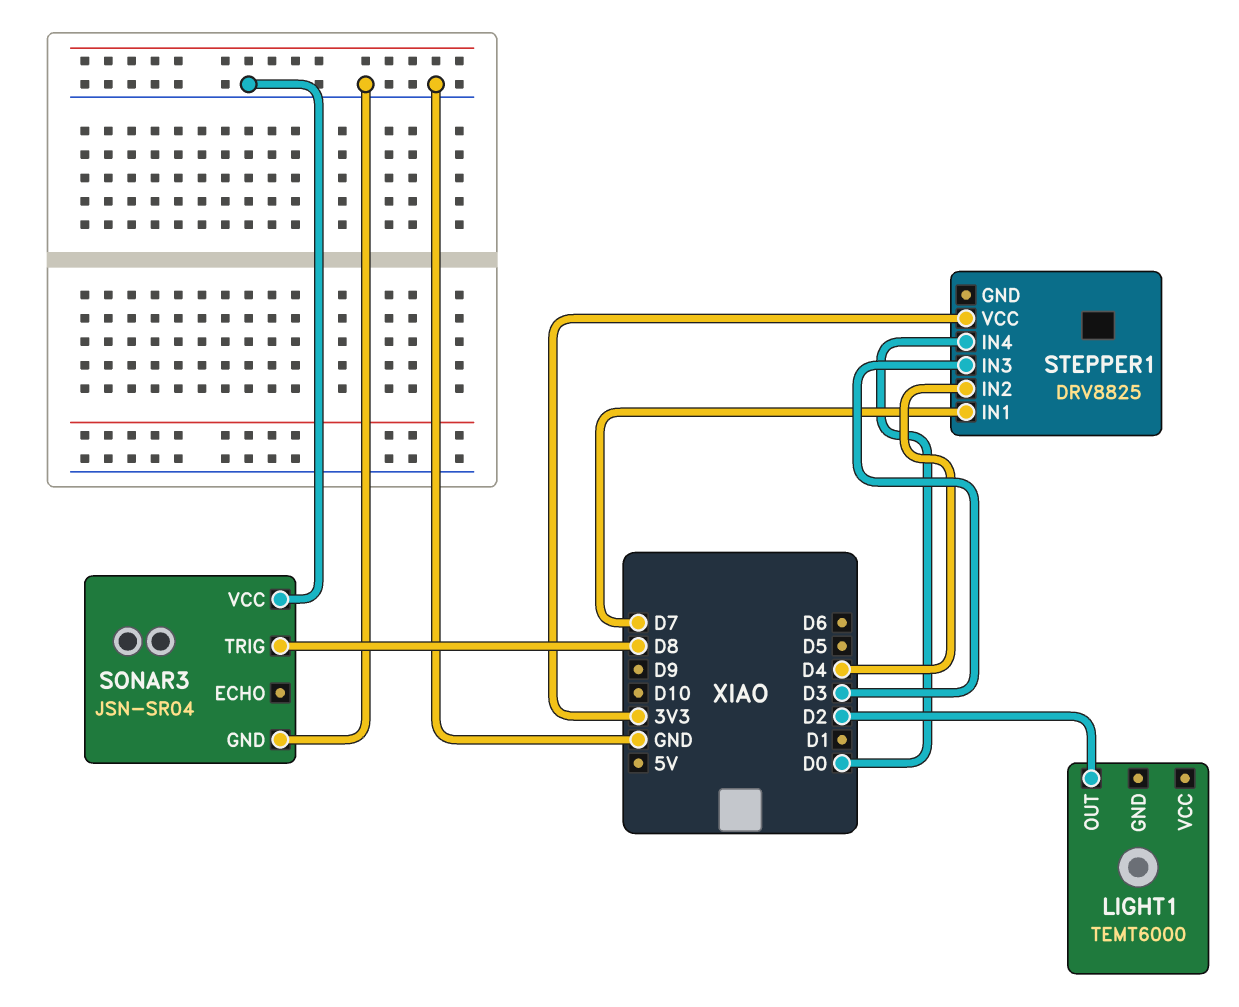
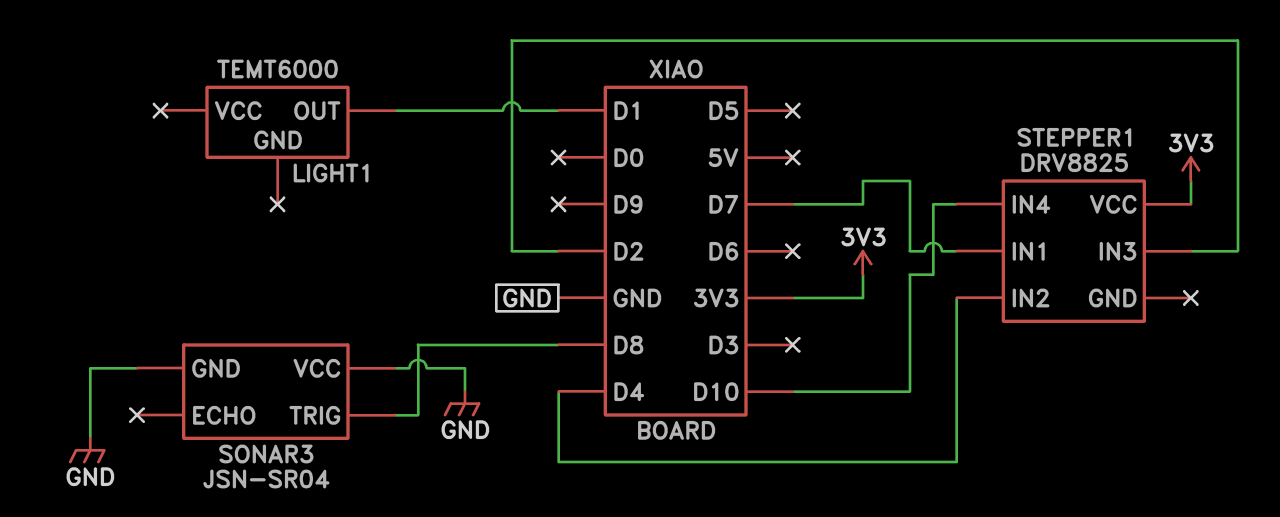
LIGHT1 pin OUT: D2 -> D1
STEPPER1 pin IN3: D3 -> D2
STEPPER1 pin IN4: D0 -> D10

